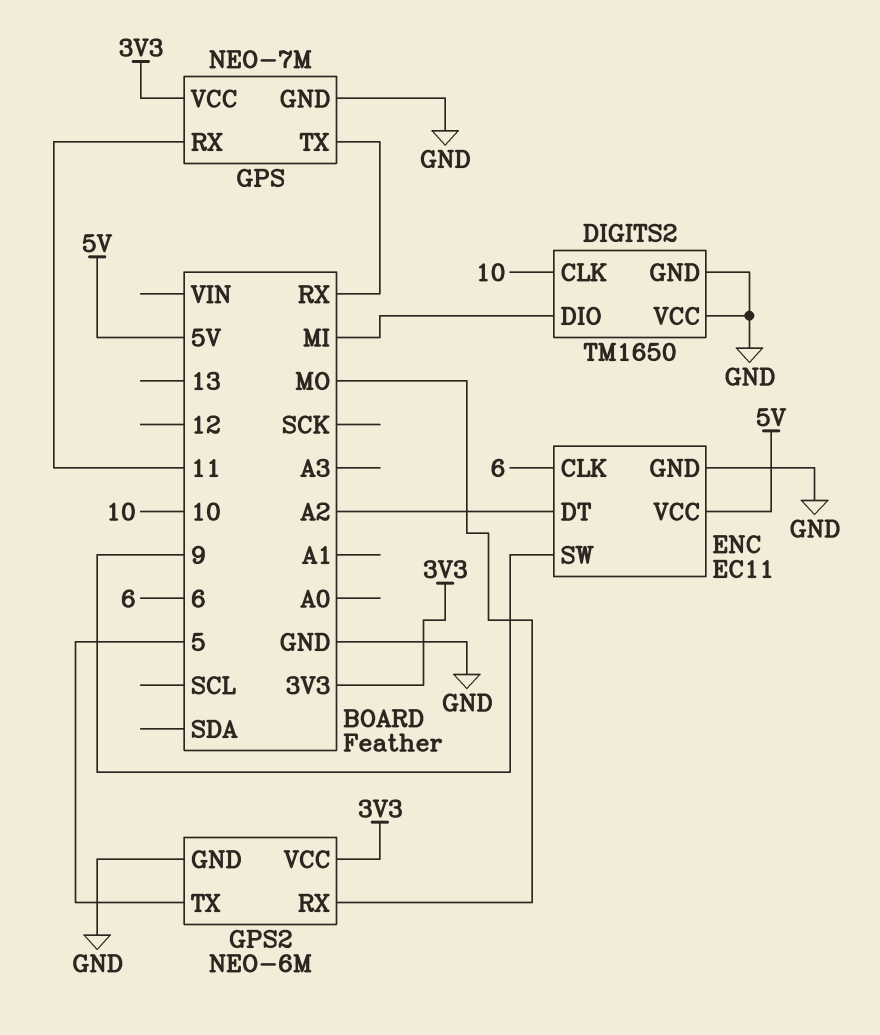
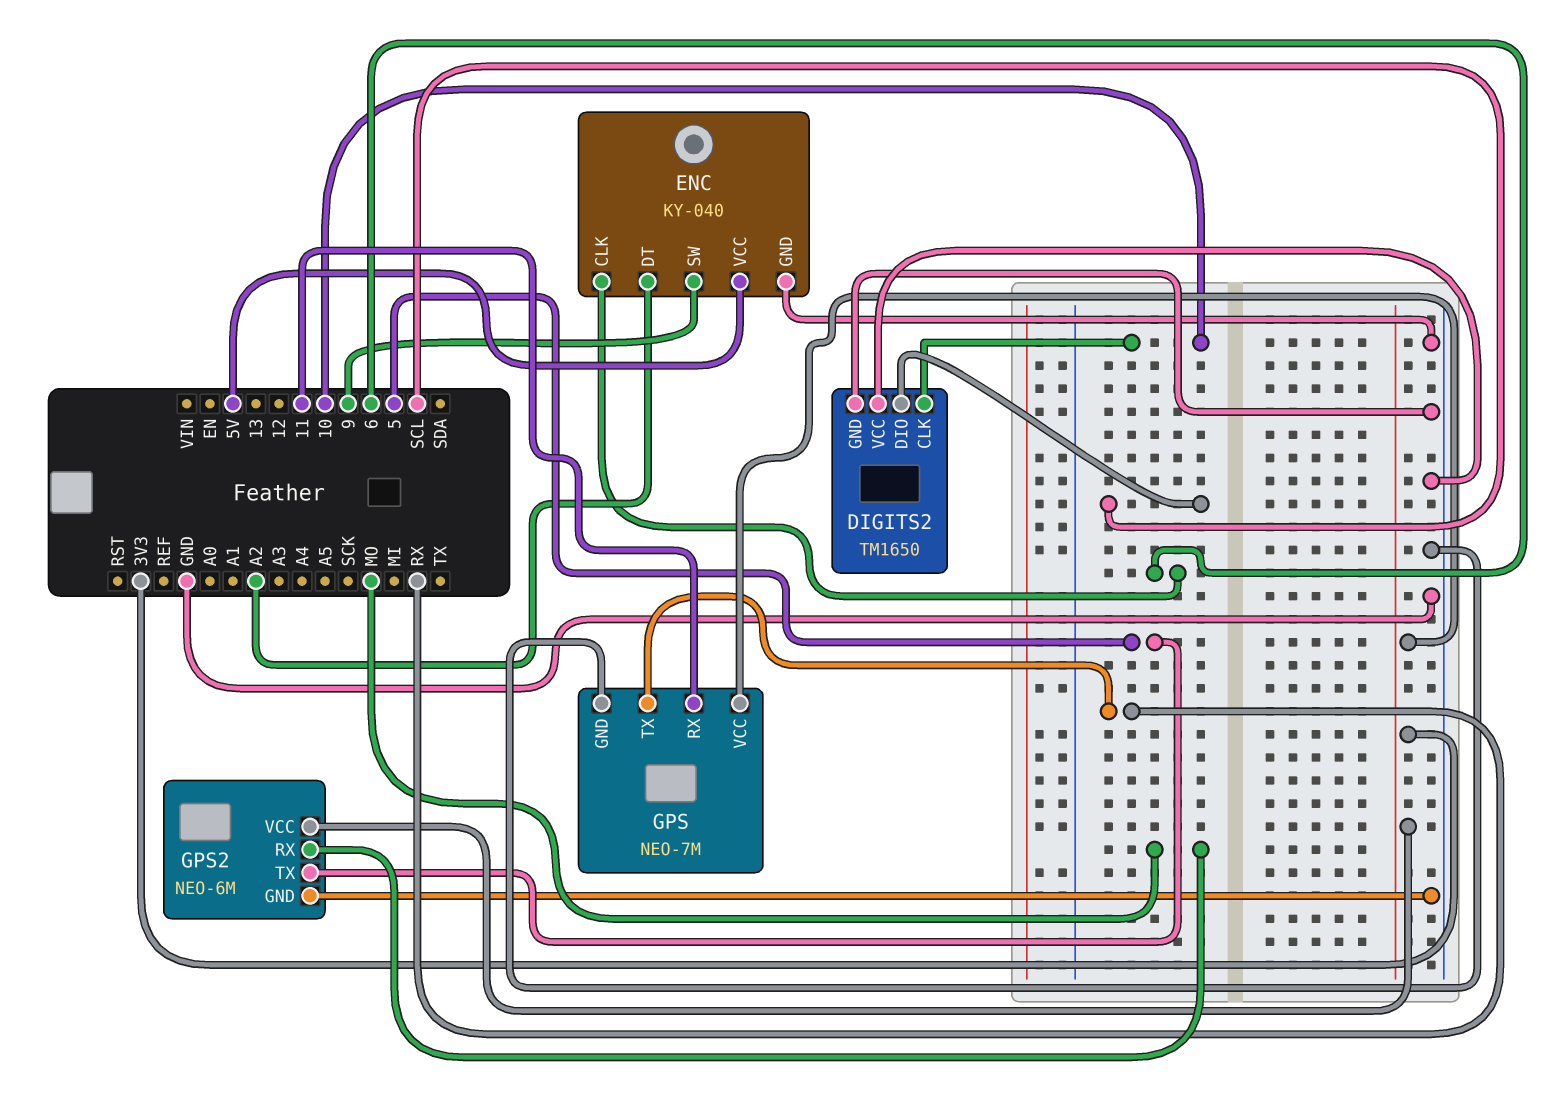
DIGITS2 pin DIO: MI -> SCL
ENC: EC11 -> KY-040

